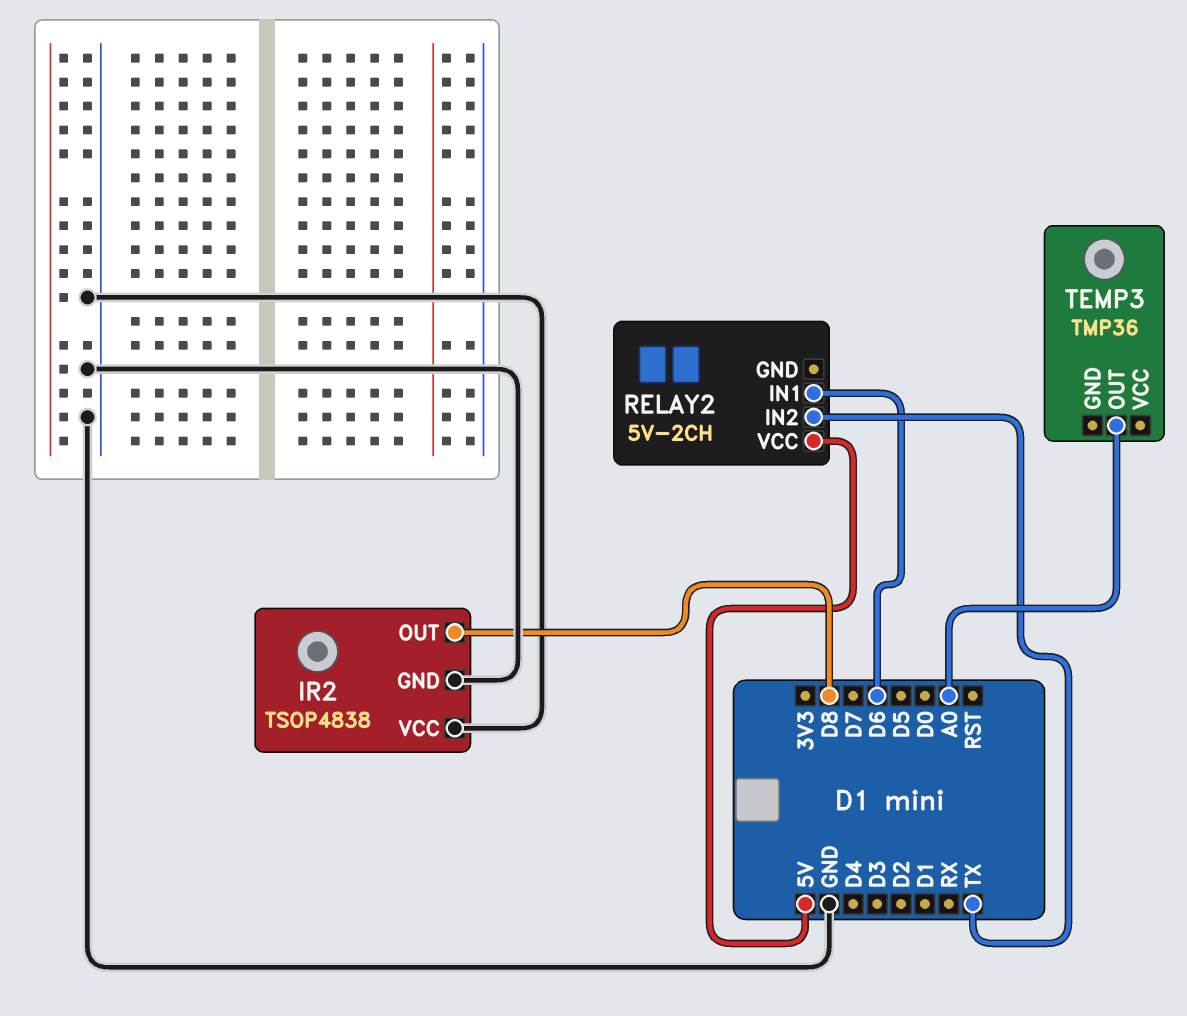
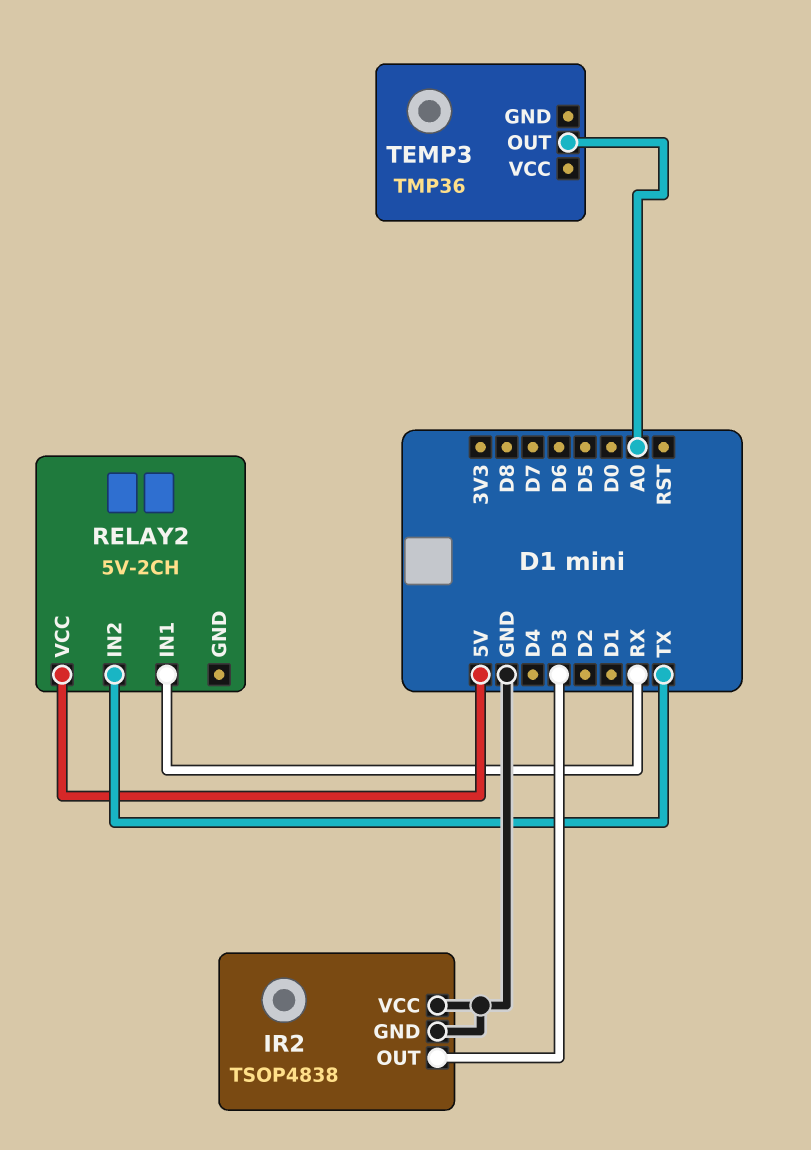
IR2 pin OUT: D8 -> D3
RELAY2 pin IN1: D6 -> RX

